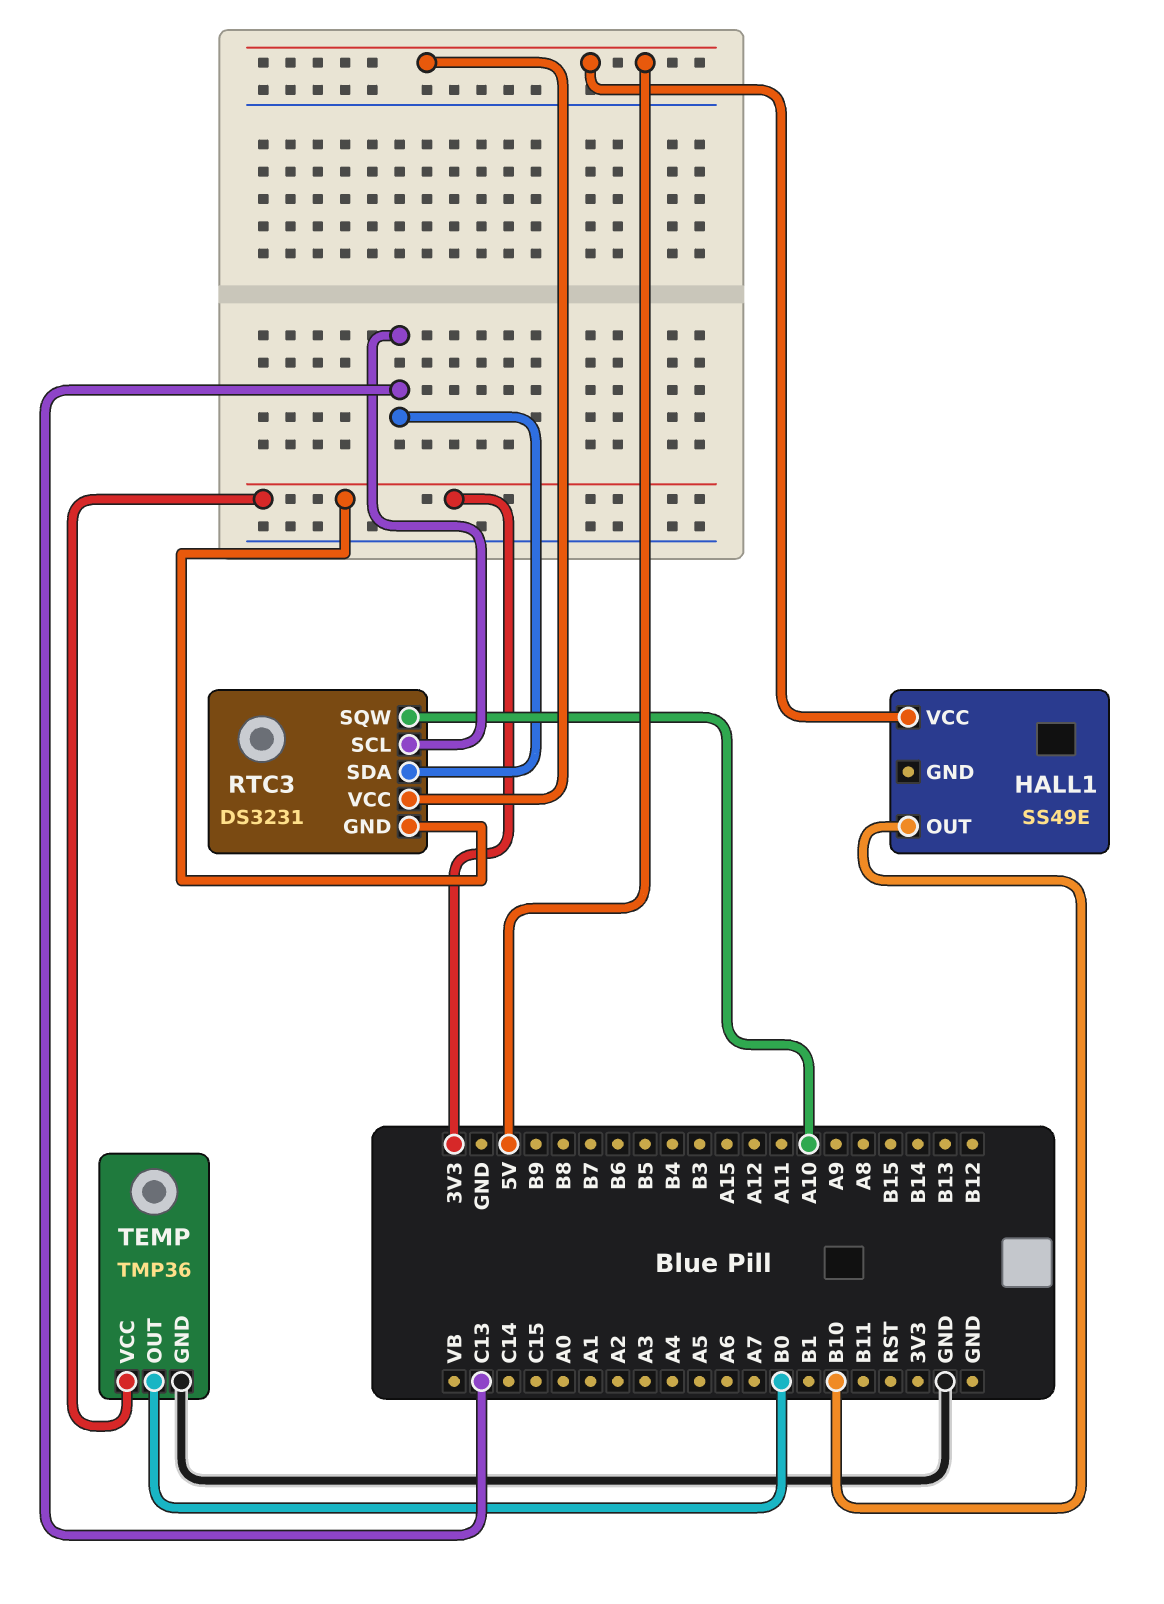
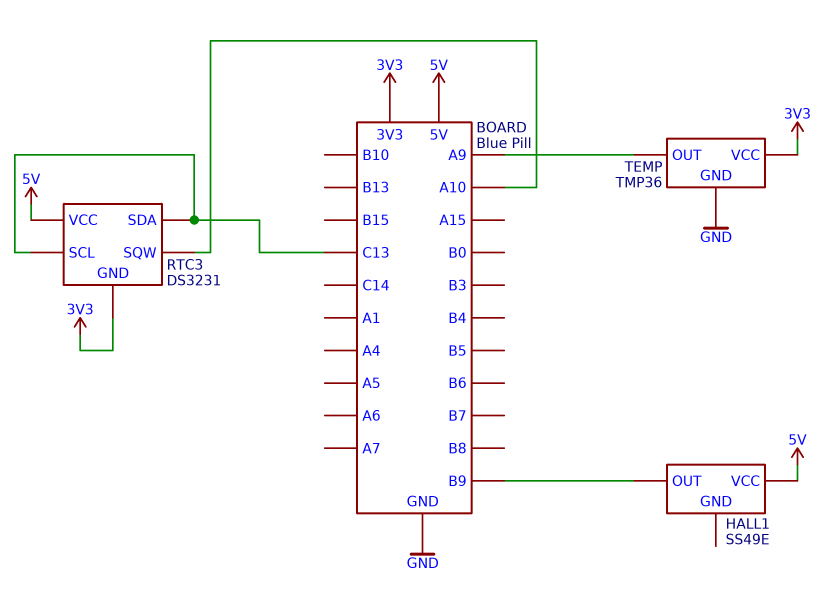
HALL1 pin OUT: B10 -> B9
TEMP pin OUT: B0 -> A9

